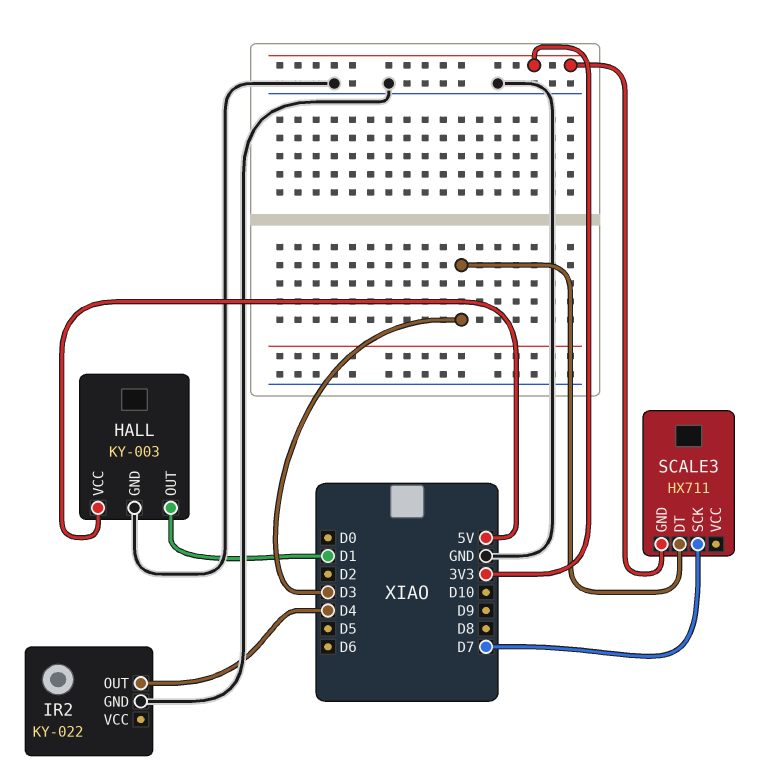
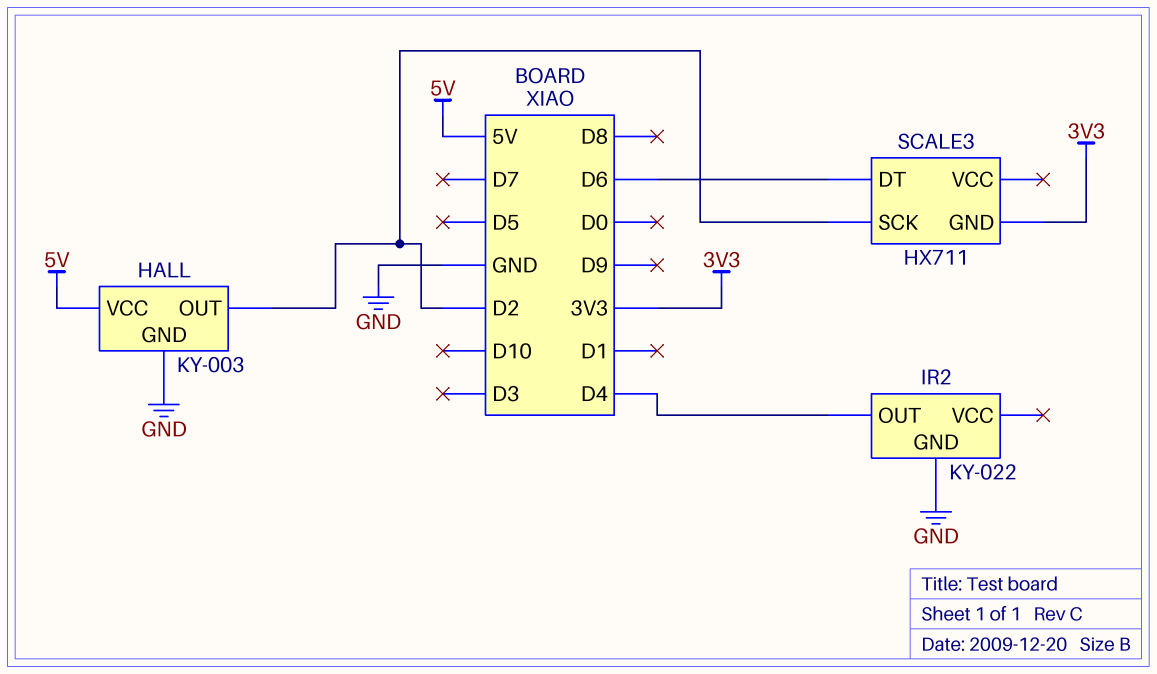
HALL pin OUT: D1 -> D2
SCALE3 pin DT: D3 -> D6
SCALE3 pin SCK: D7 -> D2

